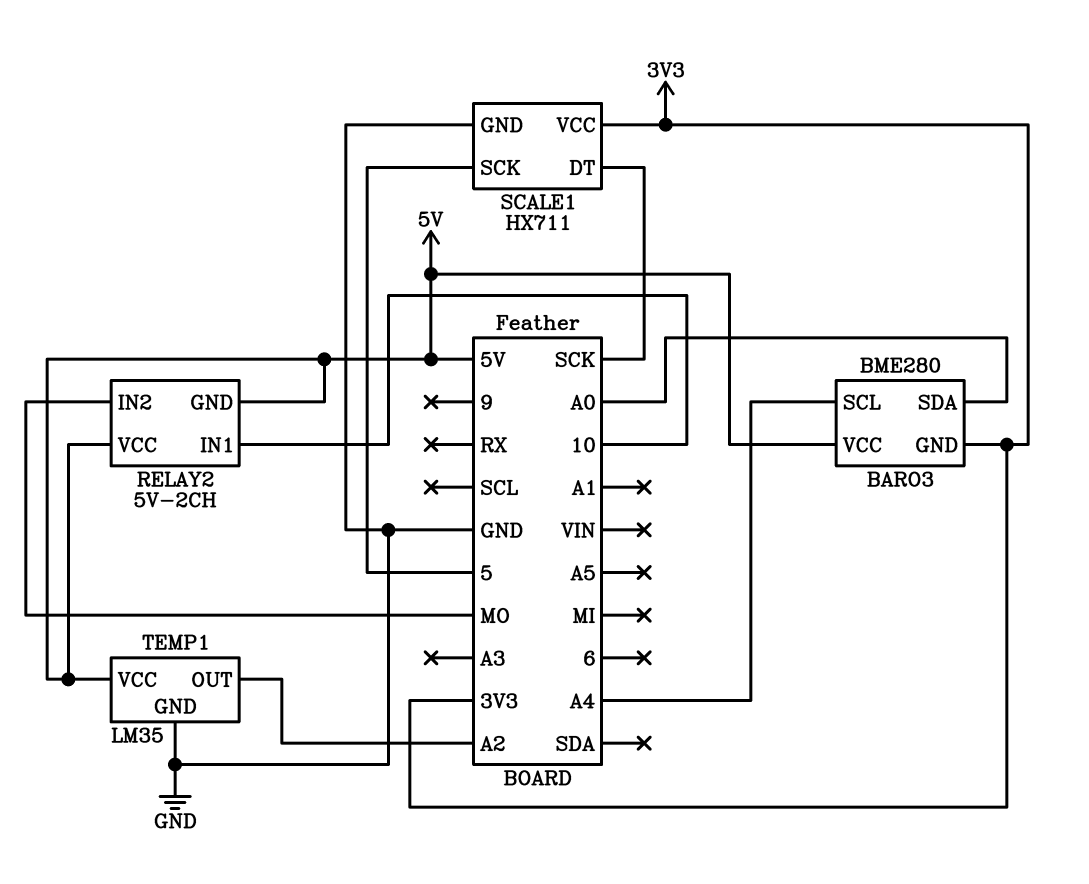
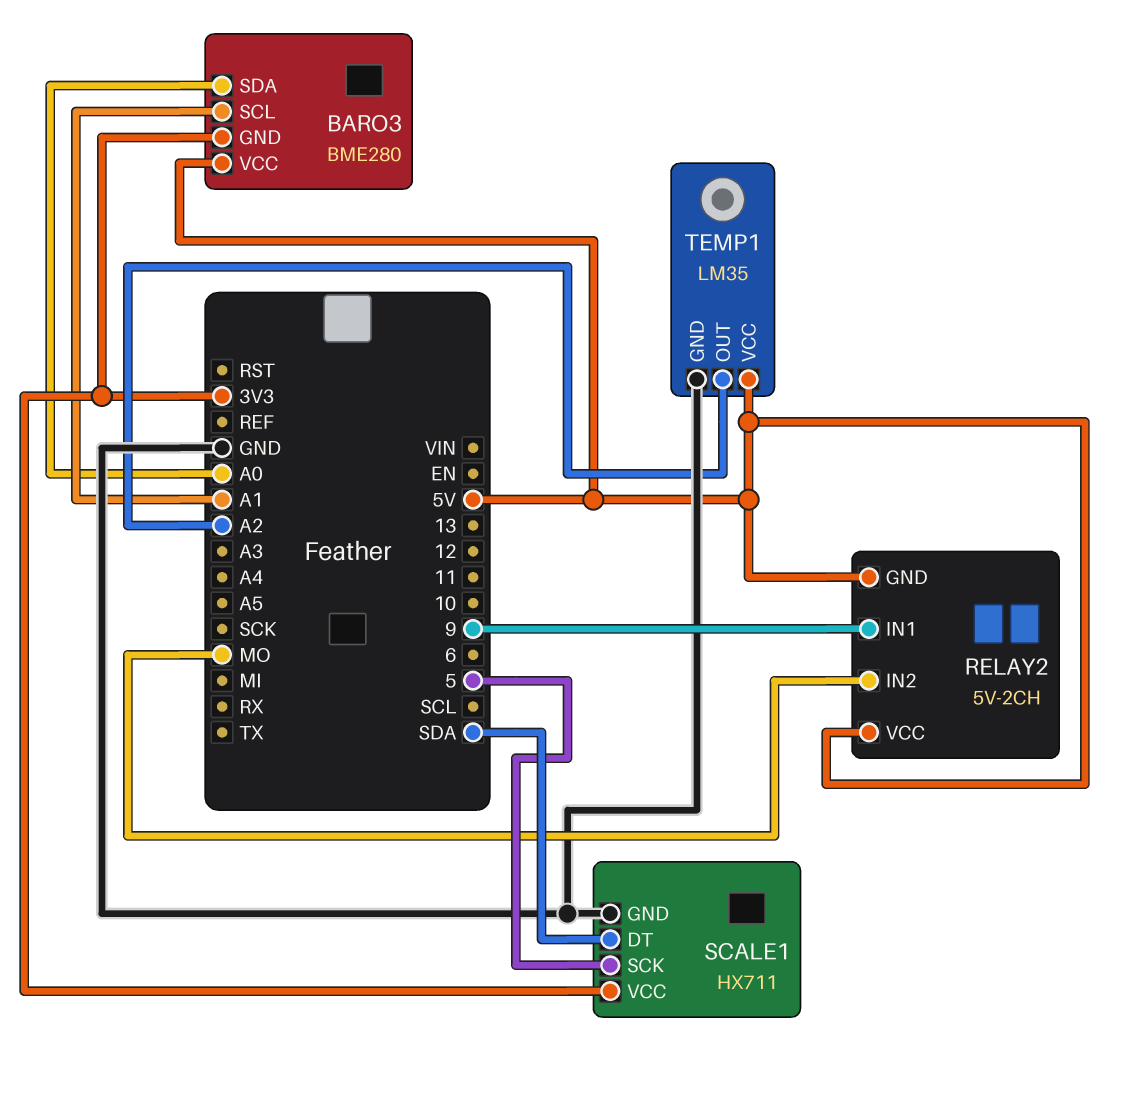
BARO3 pin SCL: A4 -> A1
RELAY2 pin IN1: 10 -> 9
SCALE1 pin DT: SCK -> SDA

